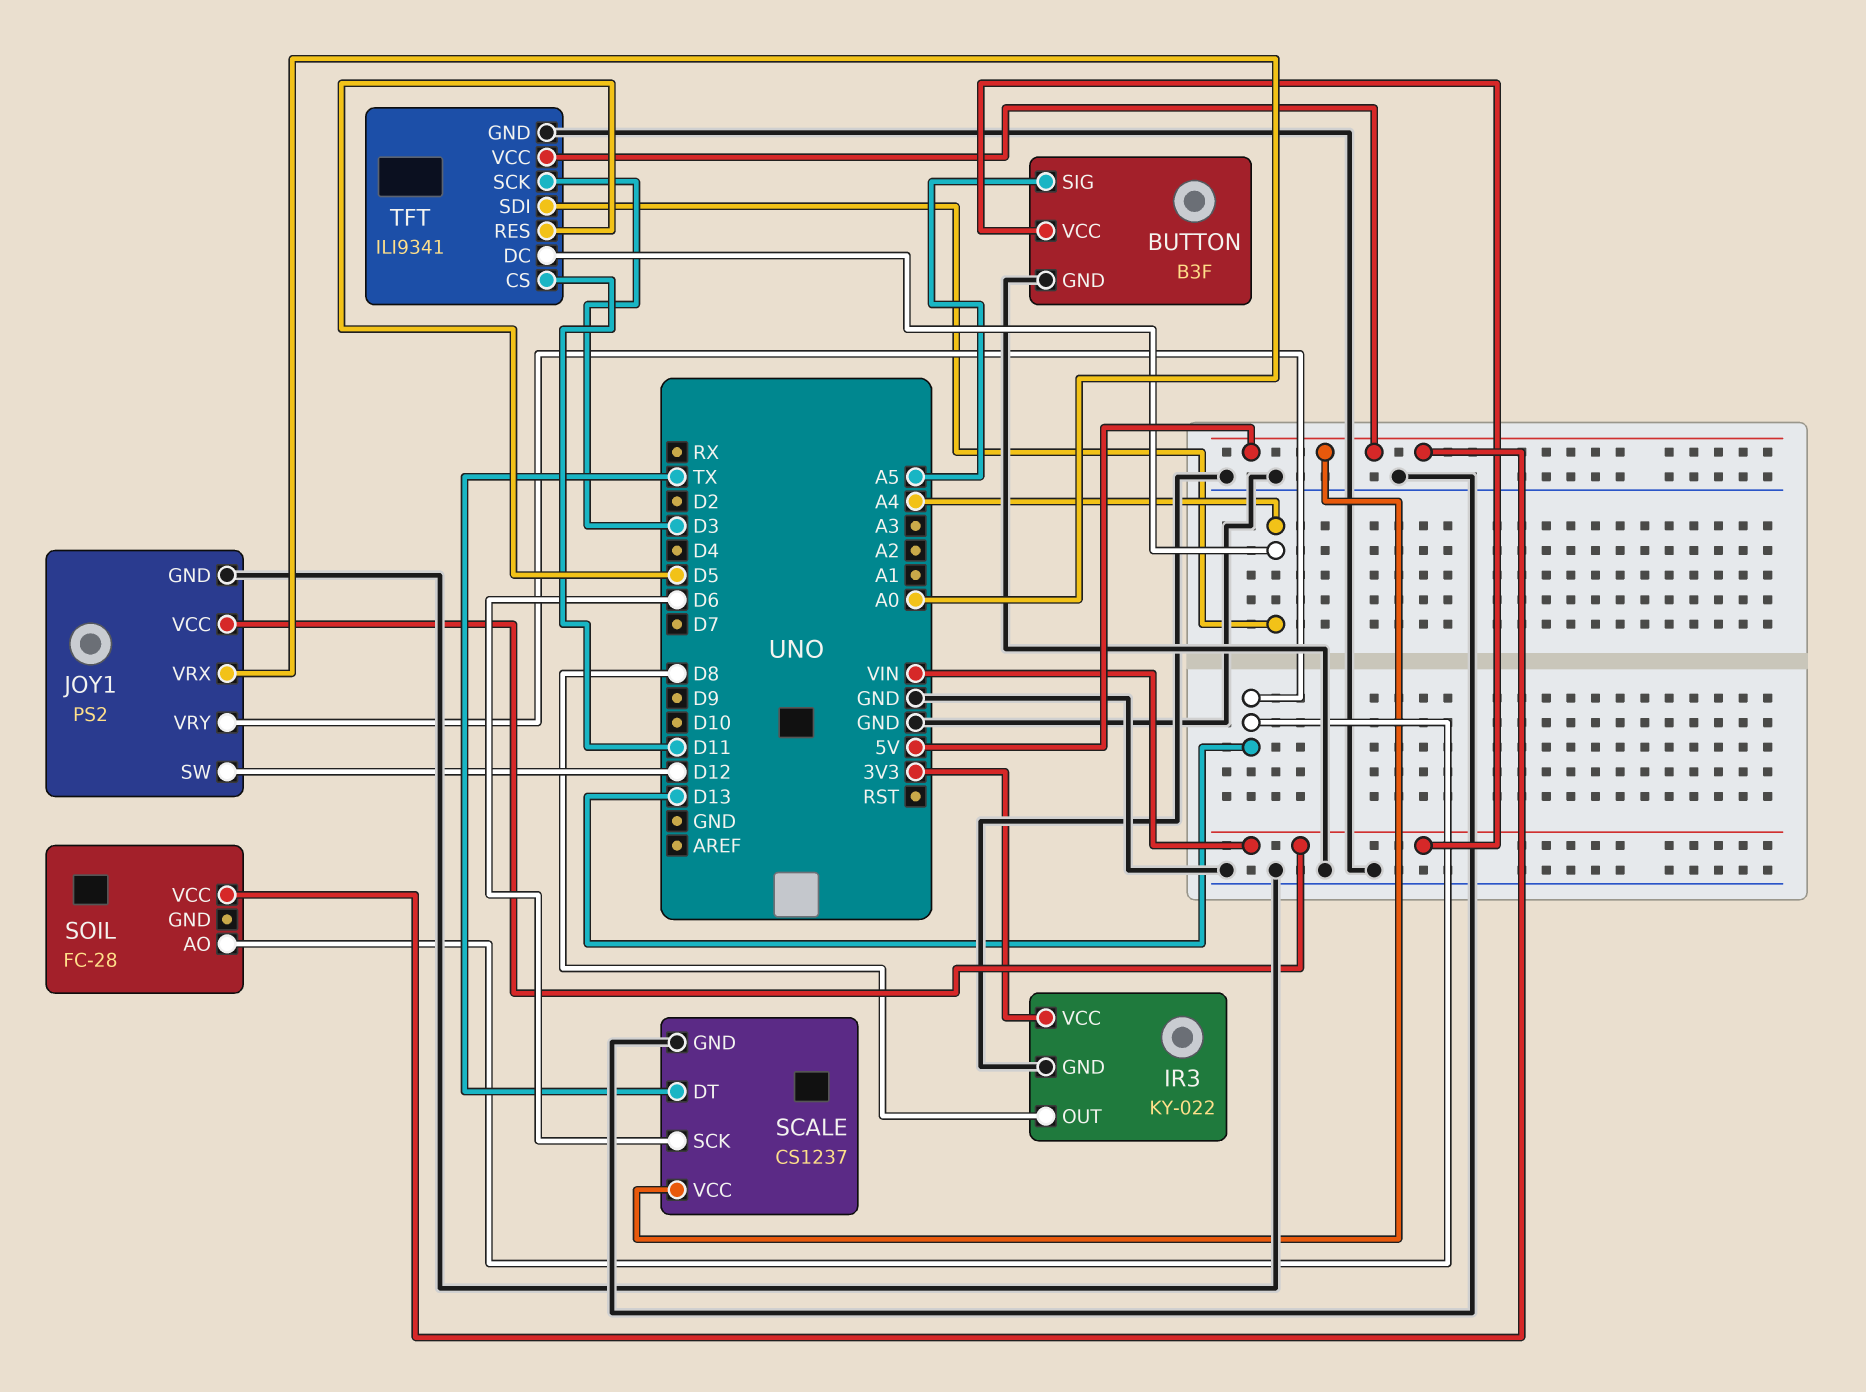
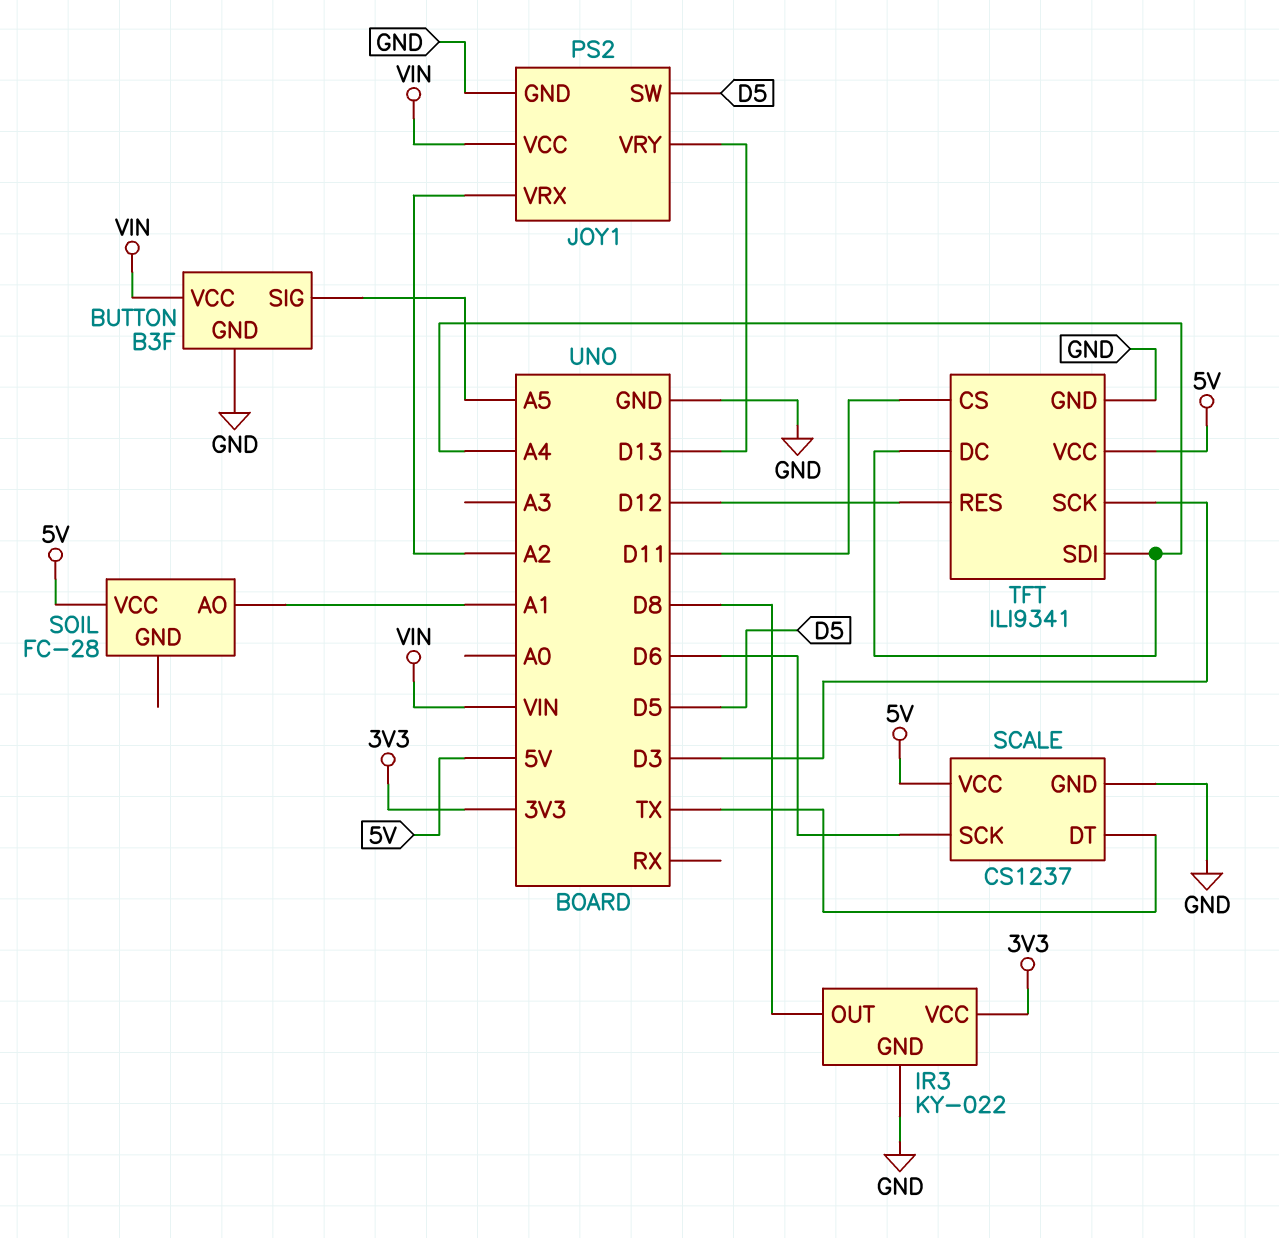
JOY1 pin SW: D12 -> D5
JOY1 pin VRX: A0 -> A2
SOIL pin AO: D13 -> A1
TFT pin RES: D5 -> D12

